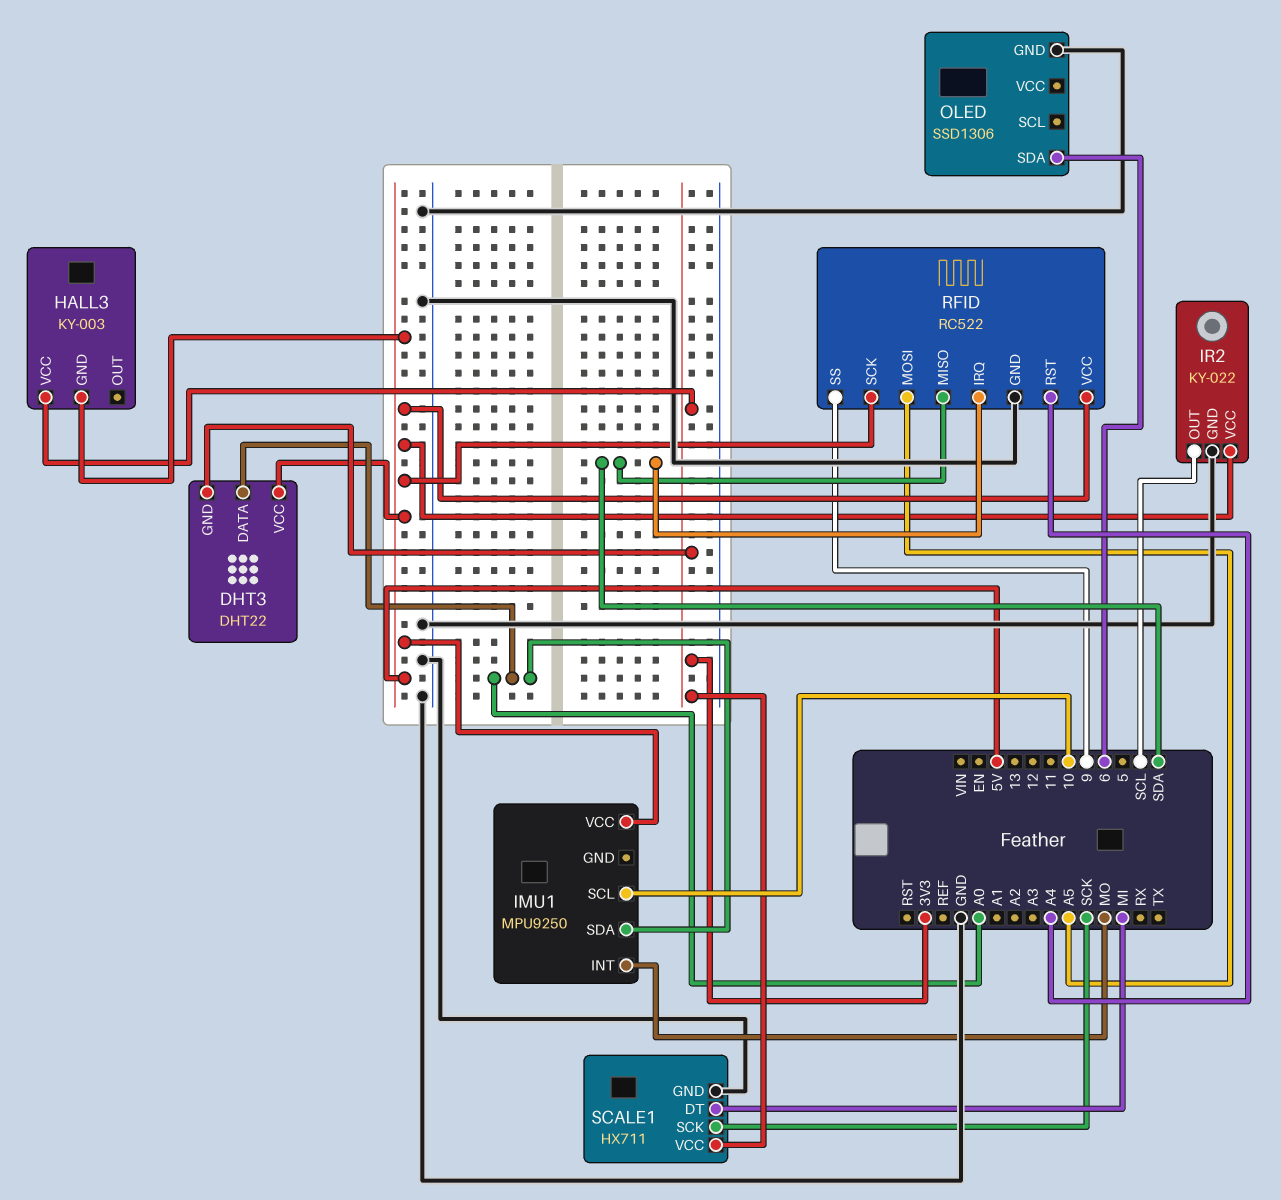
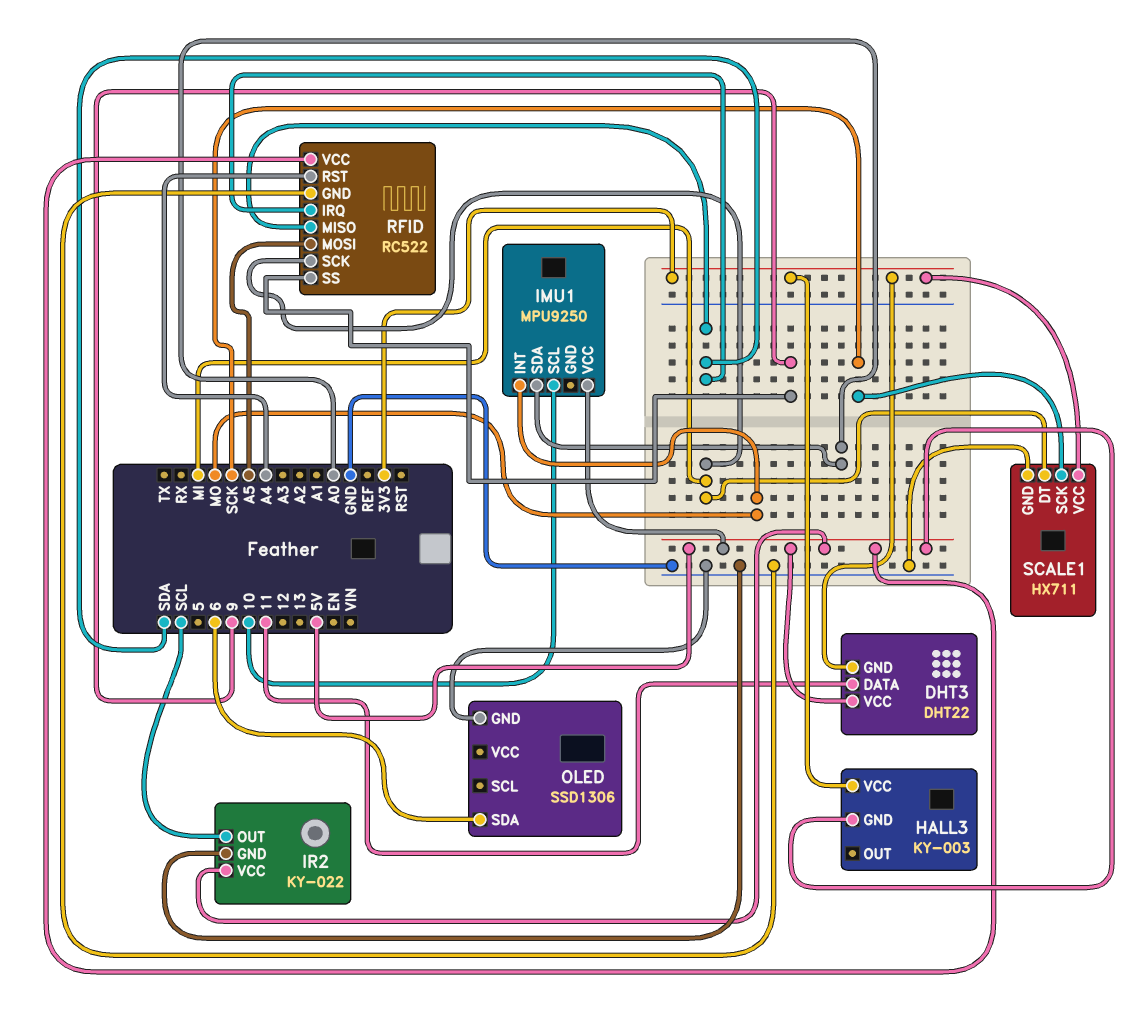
DHT3 pin DATA: A0 -> 11
RFID pin SCK: 5V -> MI

